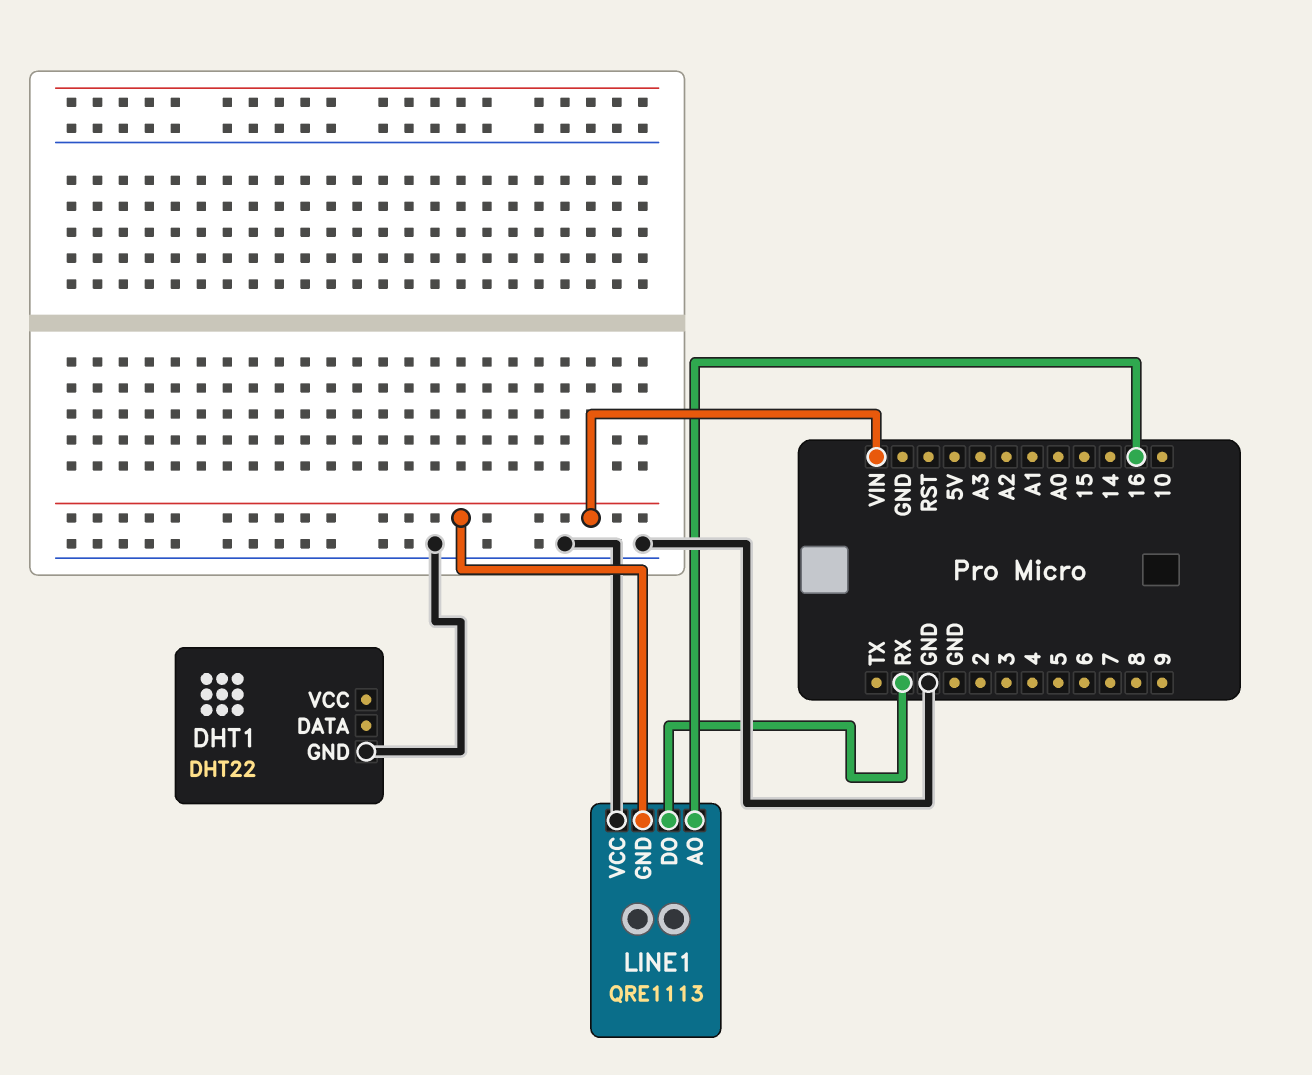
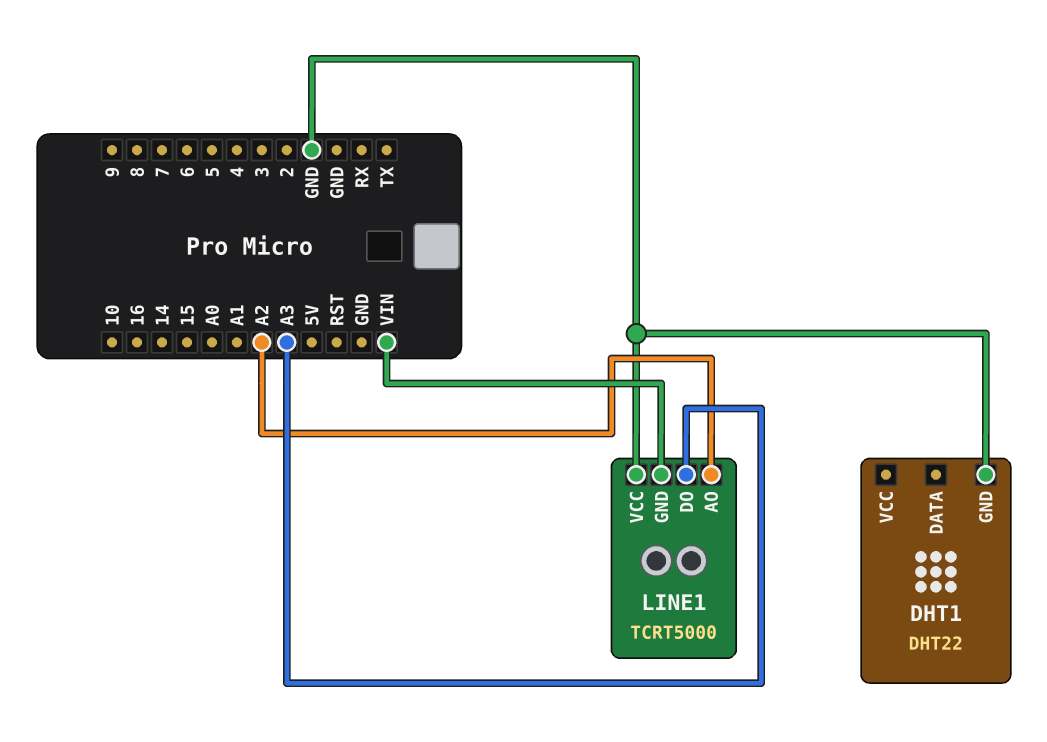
LINE1: QRE1113 -> TCRT5000
LINE1 pin AO: 16 -> A2
LINE1 pin DO: RX -> A3

